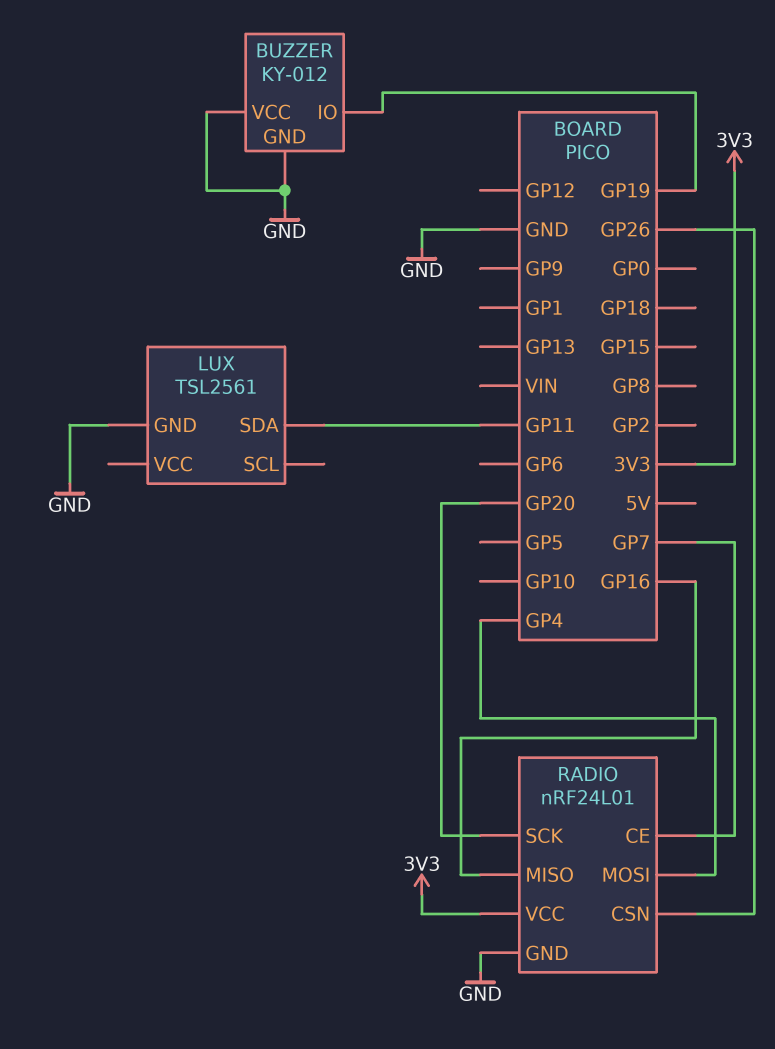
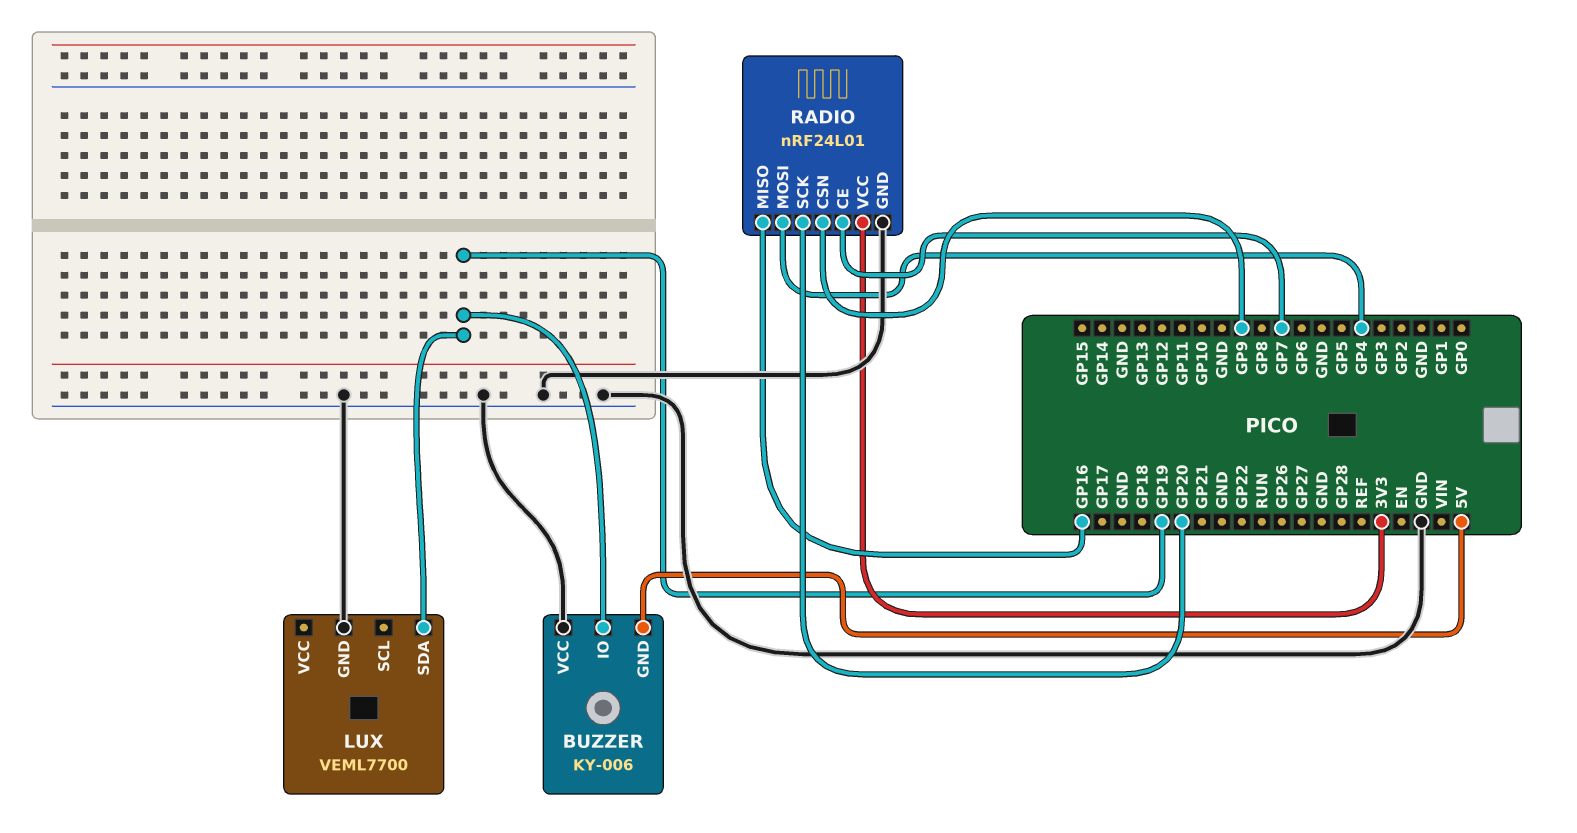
BUZZER: KY-012 -> KY-006
BUZZER pin GND: GND -> 5V
LUX: TSL2561 -> VEML7700
LUX pin SDA: GP11 -> GP19
RADIO pin CSN: GP26 -> GP9

